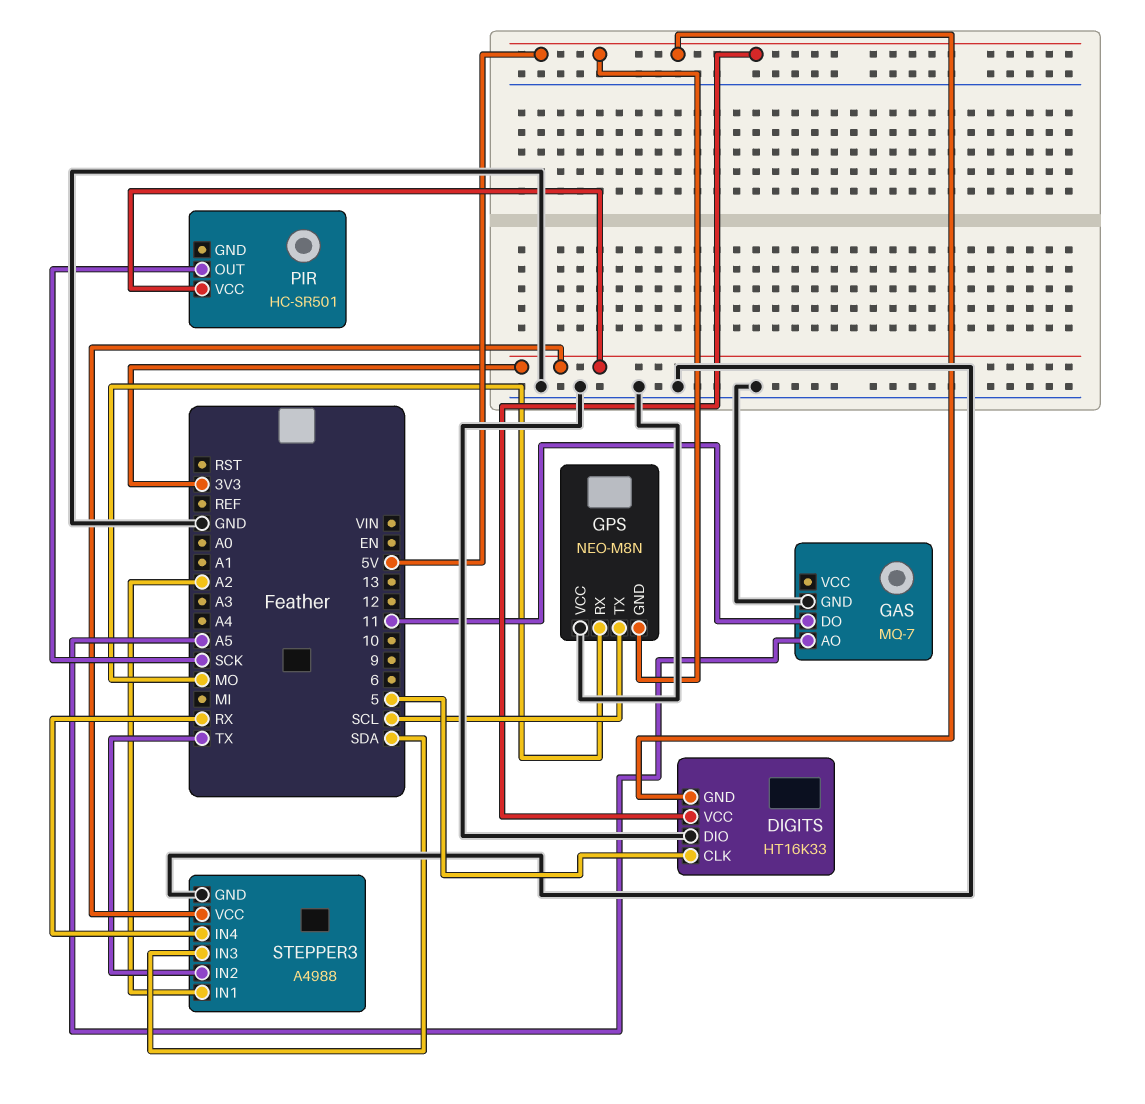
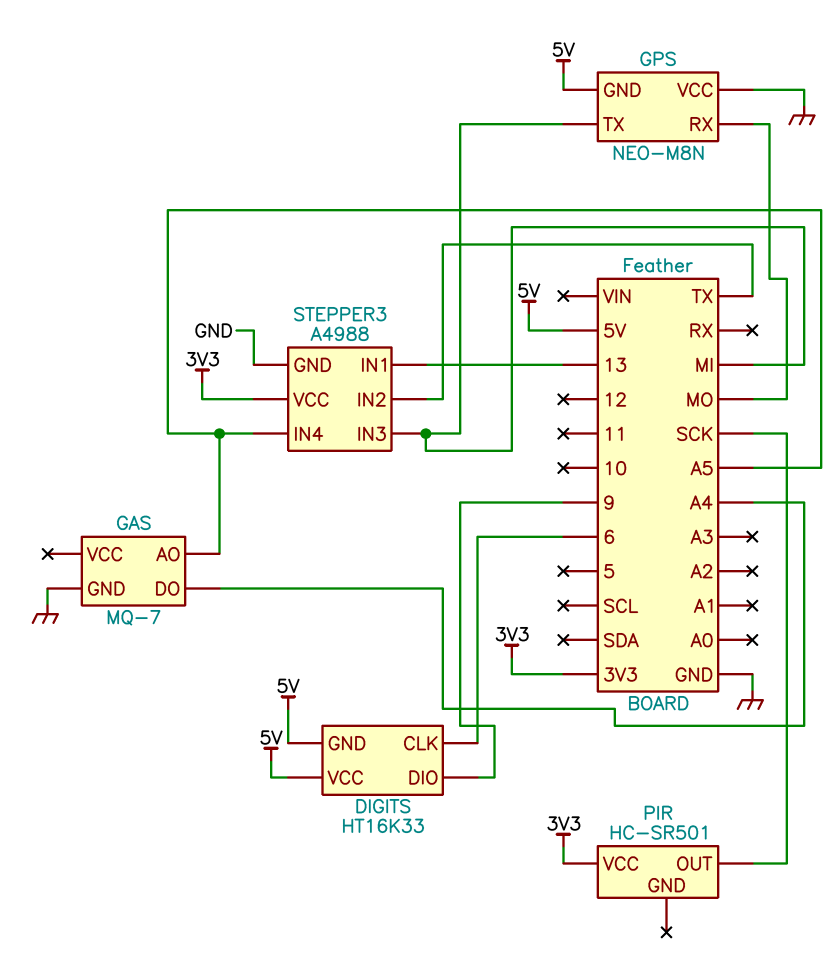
DIGITS pin CLK: 5 -> 6
DIGITS pin DIO: GND -> 9
GAS pin DO: 11 -> A4
GPS pin TX: SCL -> MI
STEPPER3 pin IN1: A2 -> 13
STEPPER3 pin IN3: SDA -> MI
STEPPER3 pin IN4: RX -> A5

